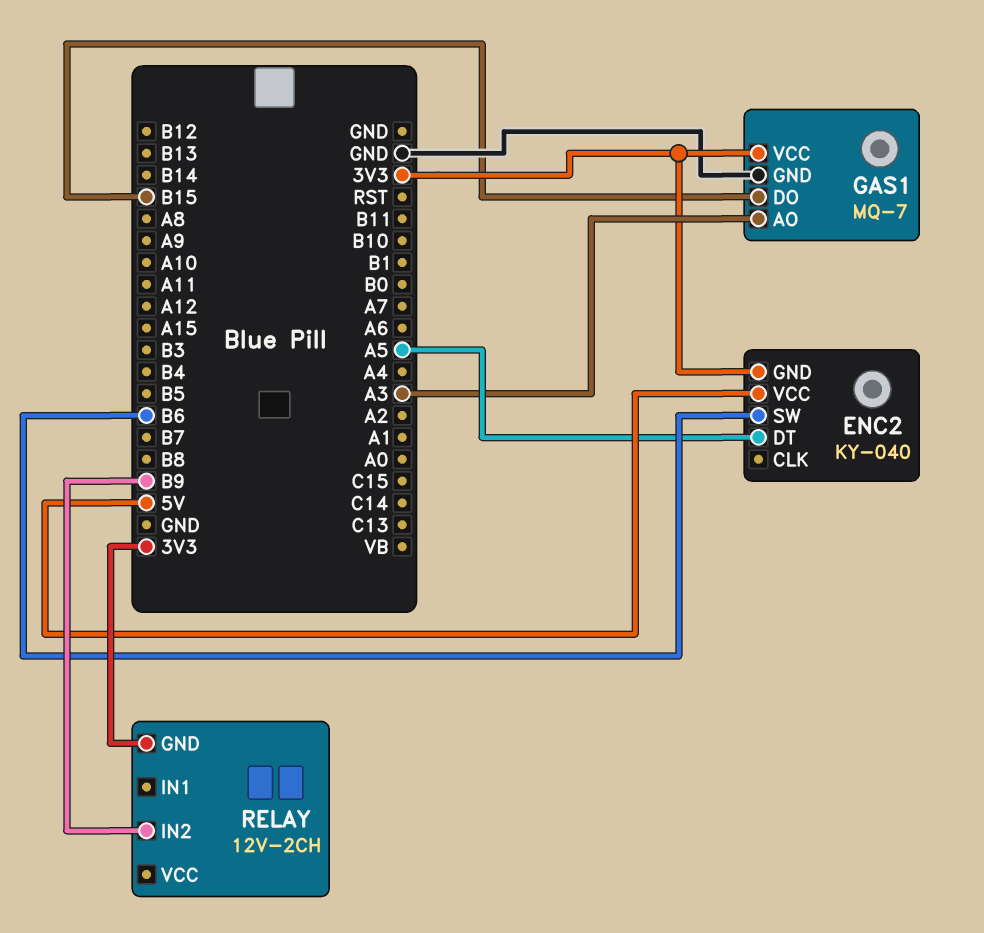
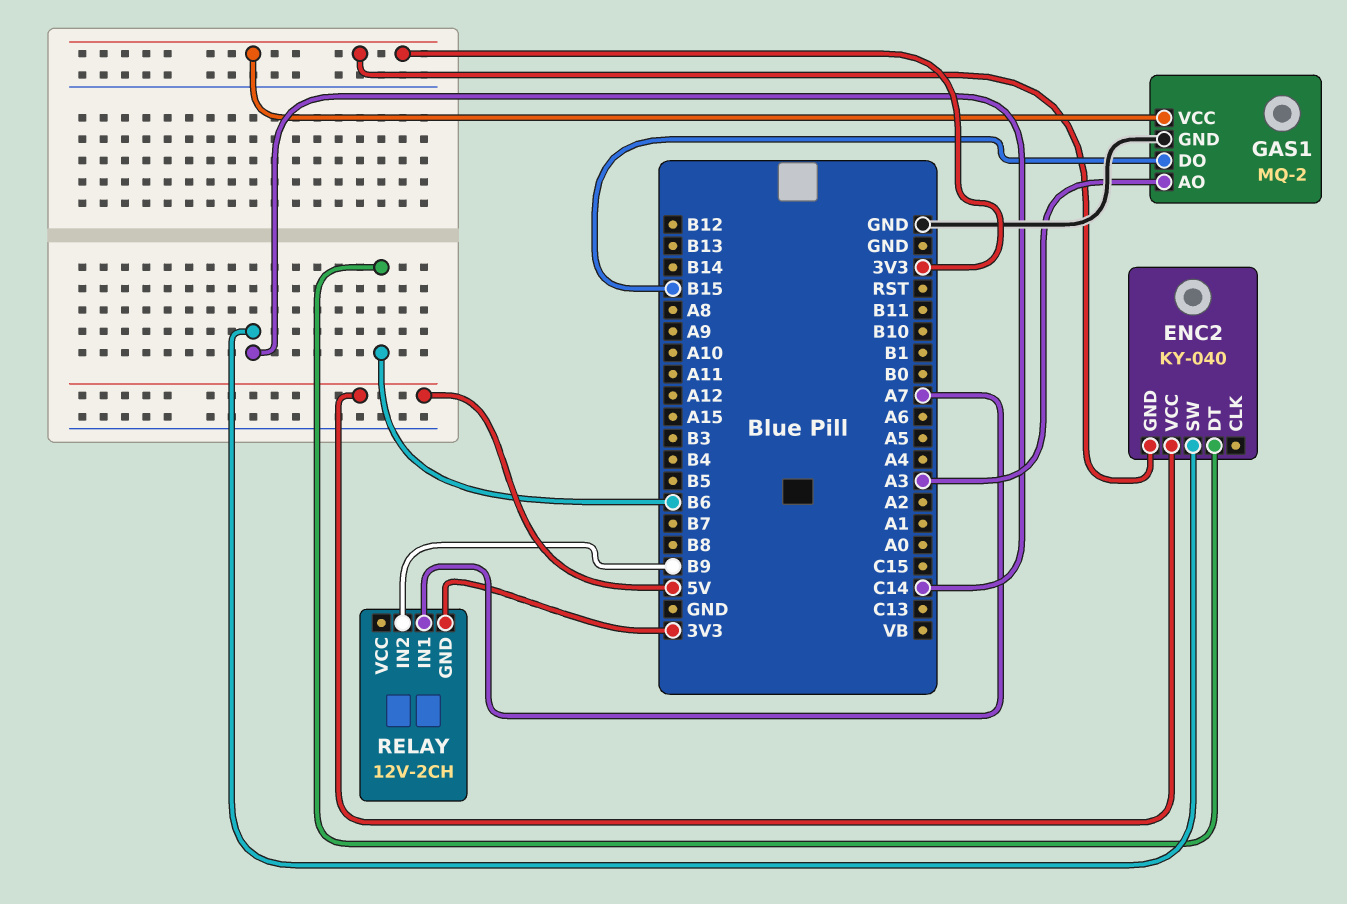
ENC2 pin DT: A5 -> B6
ENC2 pin SW: B6 -> C14
GAS1: MQ-7 -> MQ-2
RELAY pin IN1: none -> A7

